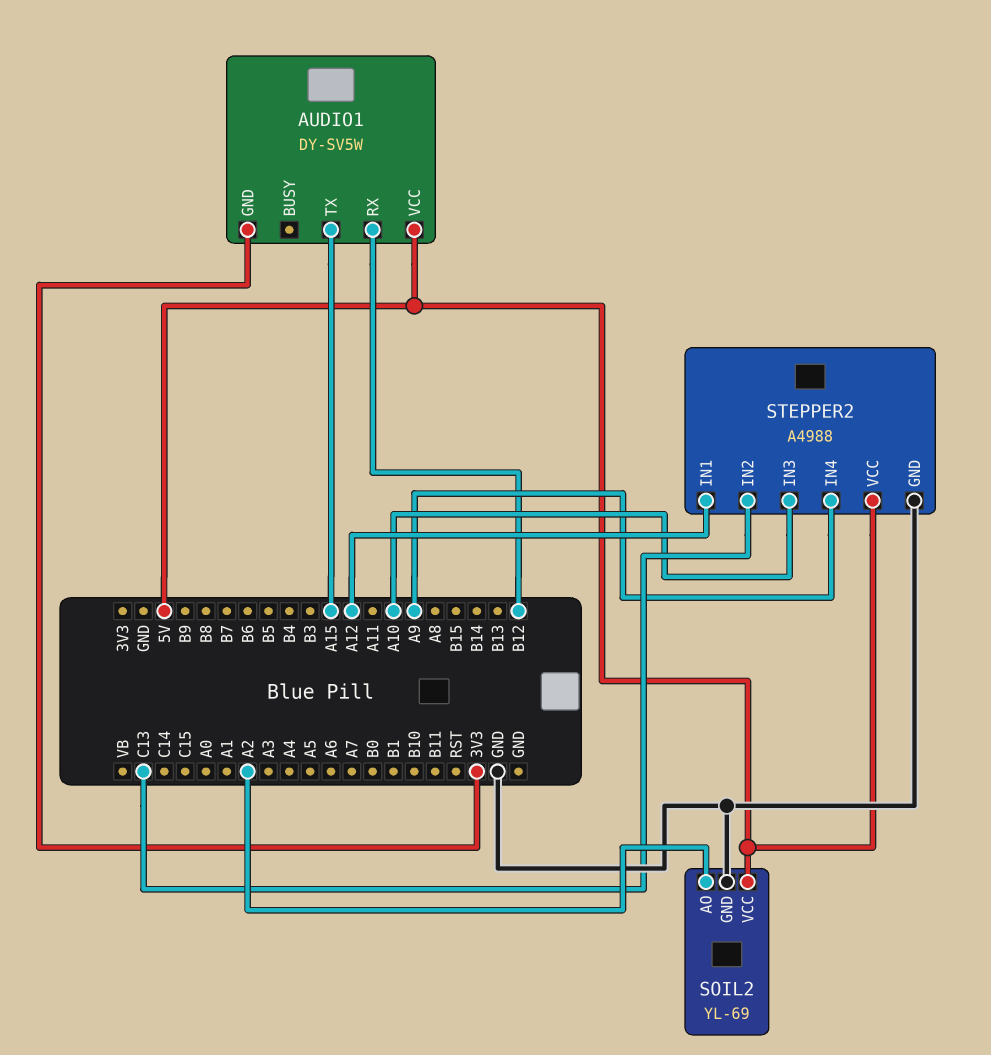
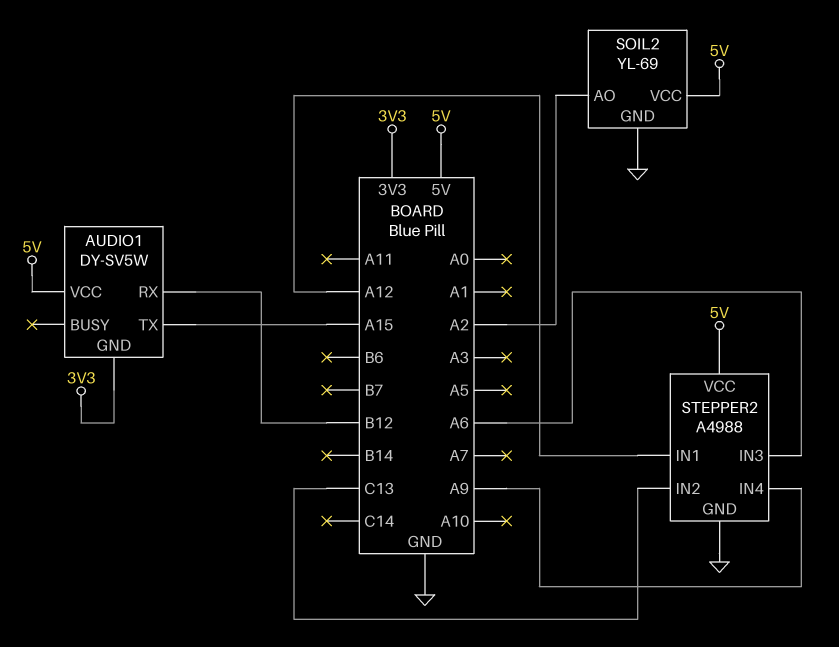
STEPPER2 pin IN3: A10 -> A6

